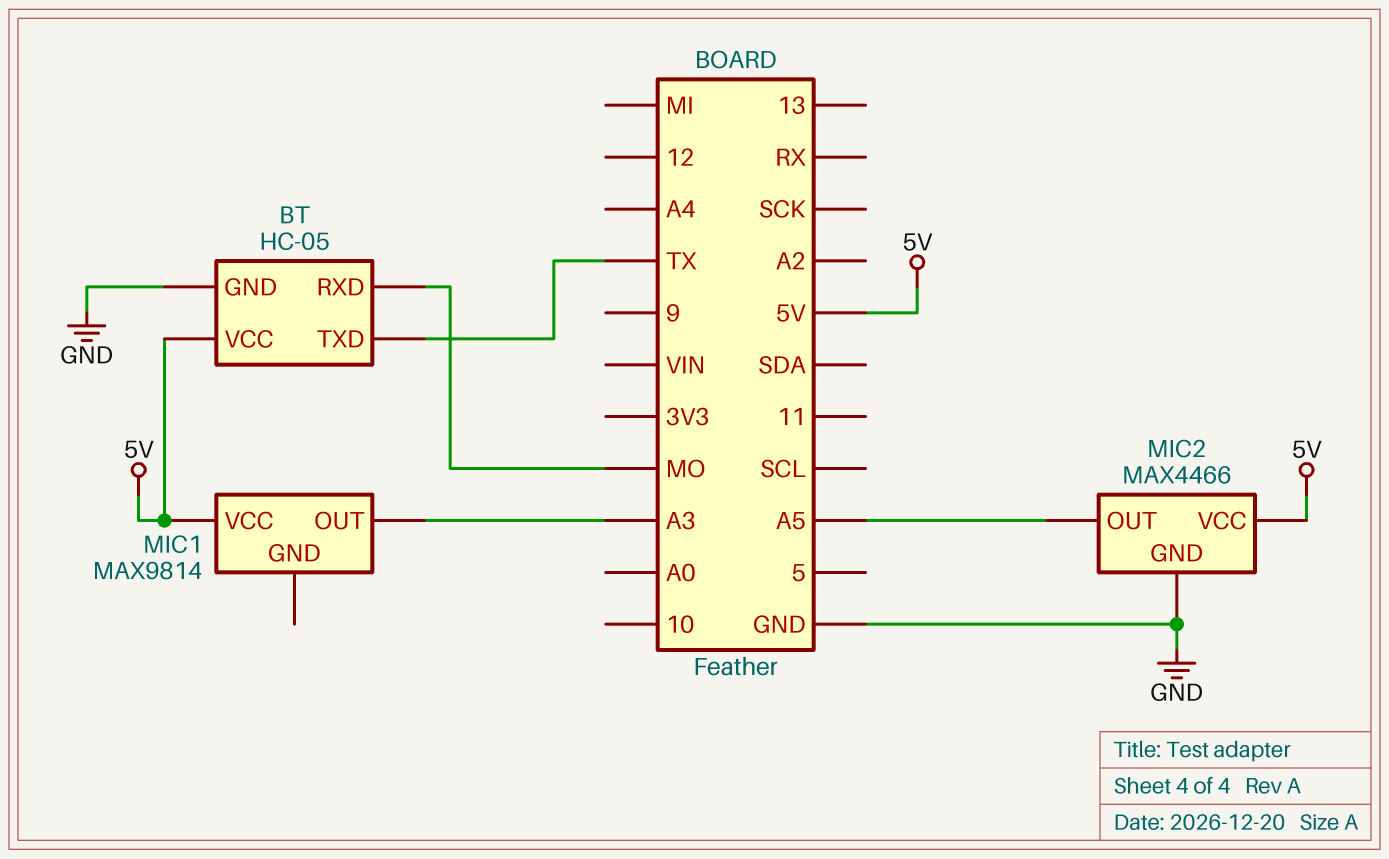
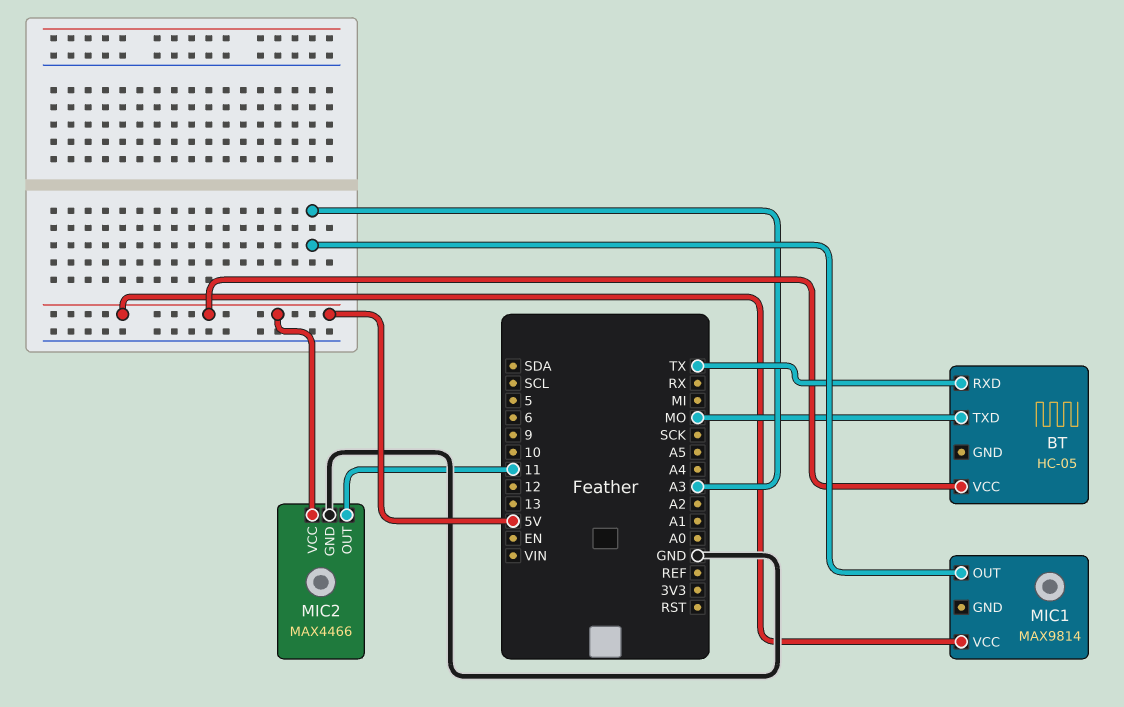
BT pin GND: GND -> none
BT pin RXD: MO -> TX
BT pin TXD: TX -> MO
MIC2 pin OUT: A5 -> 11

